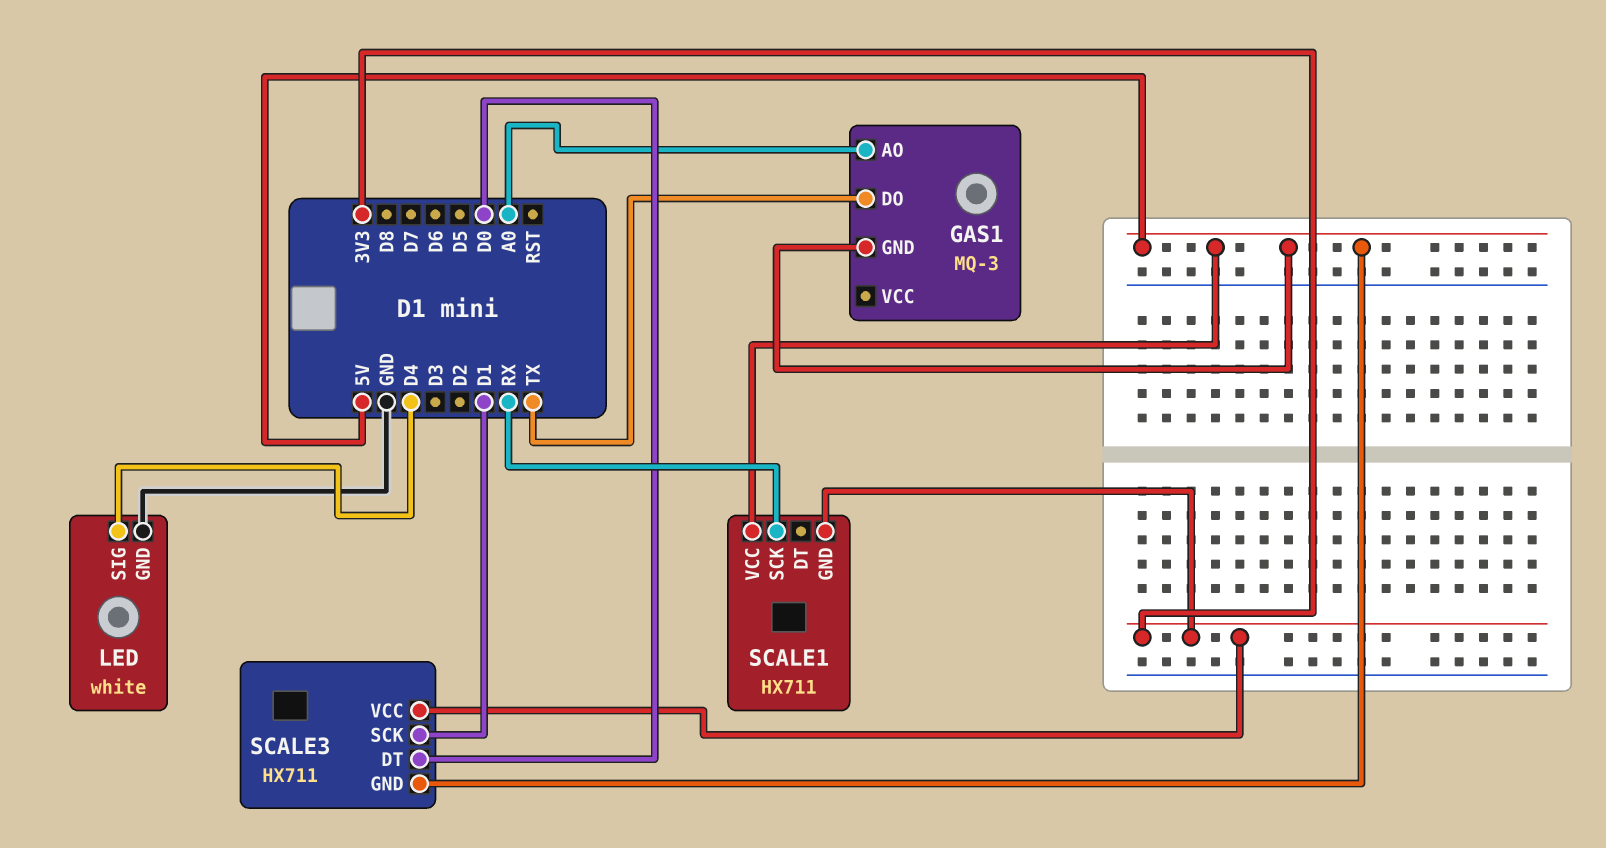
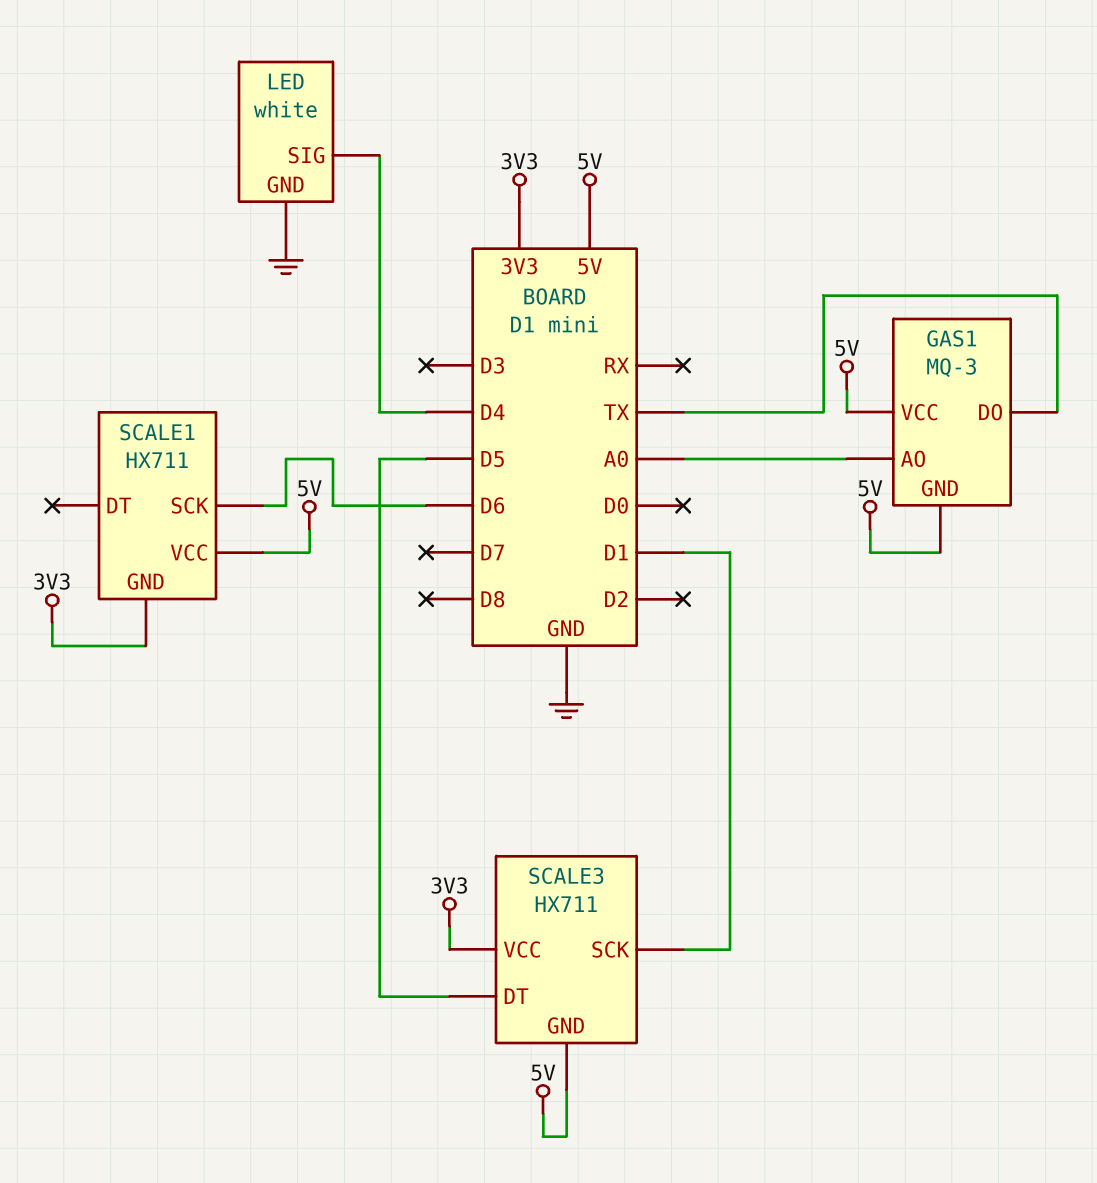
GAS1 pin VCC: none -> 5V
SCALE1 pin SCK: RX -> D6
SCALE3 pin DT: D0 -> D5

